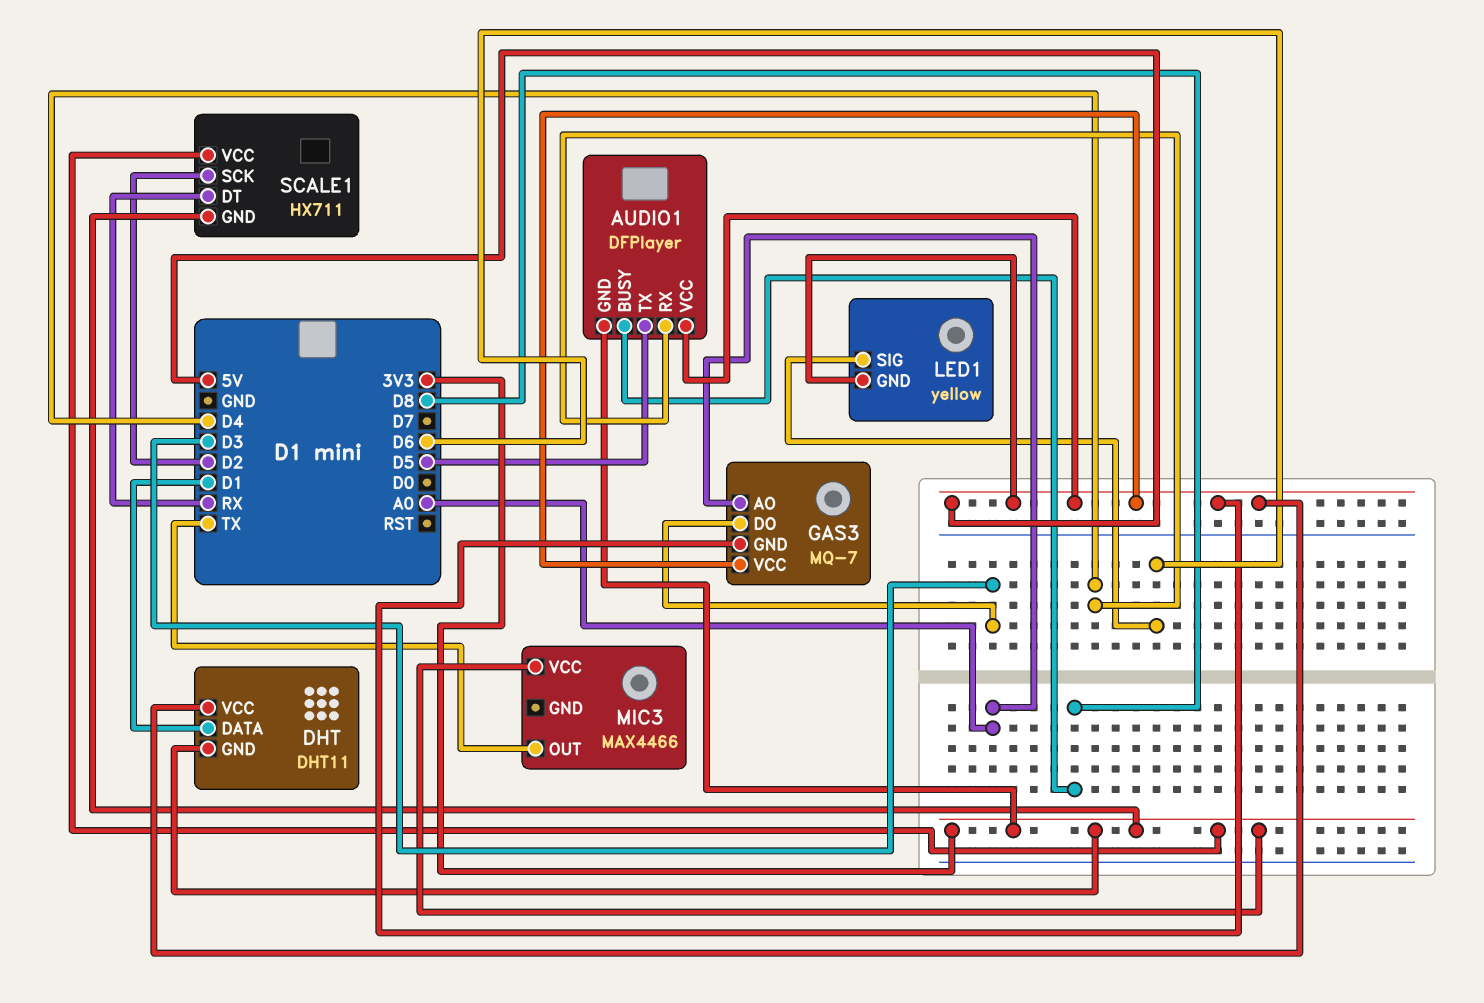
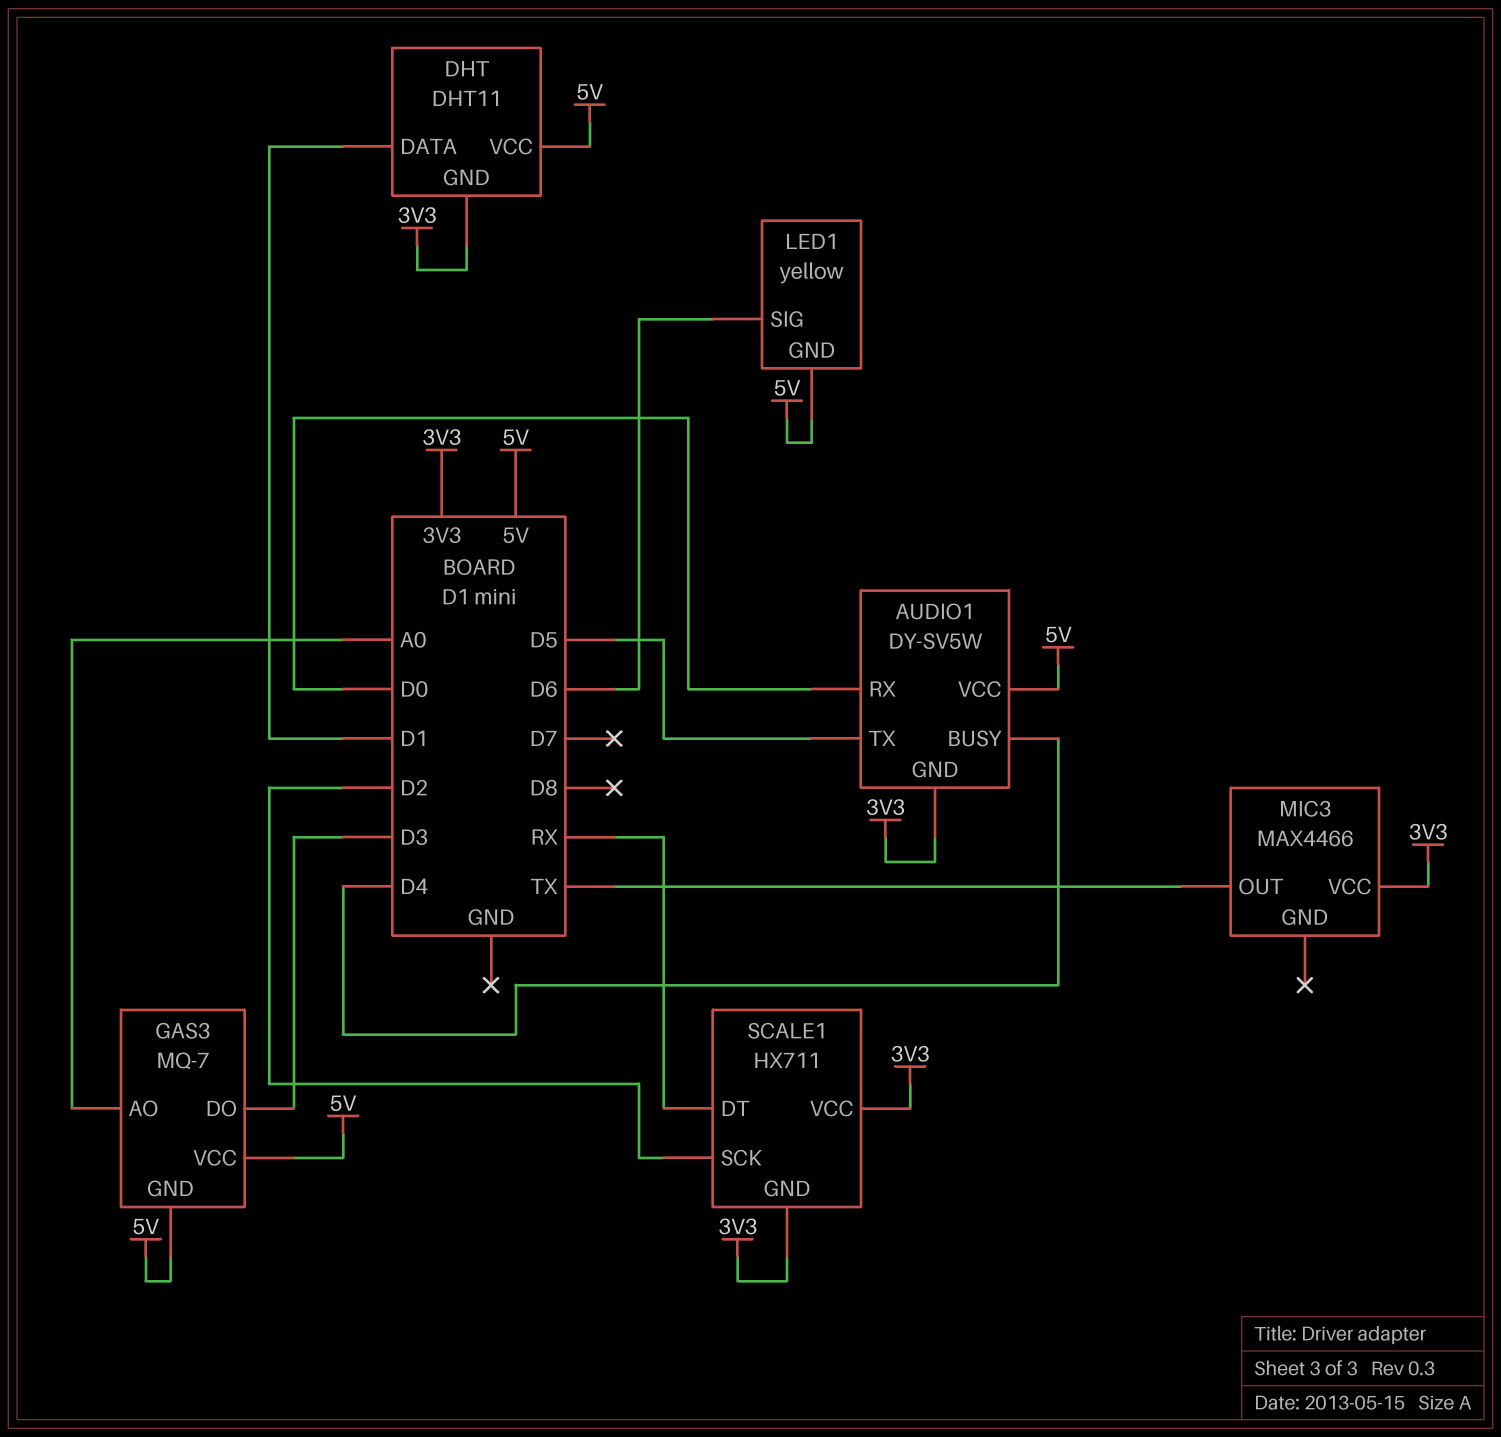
AUDIO1: DFPlayer -> DY-SV5W
AUDIO1 pin BUSY: D8 -> D4
AUDIO1 pin RX: D4 -> D0

